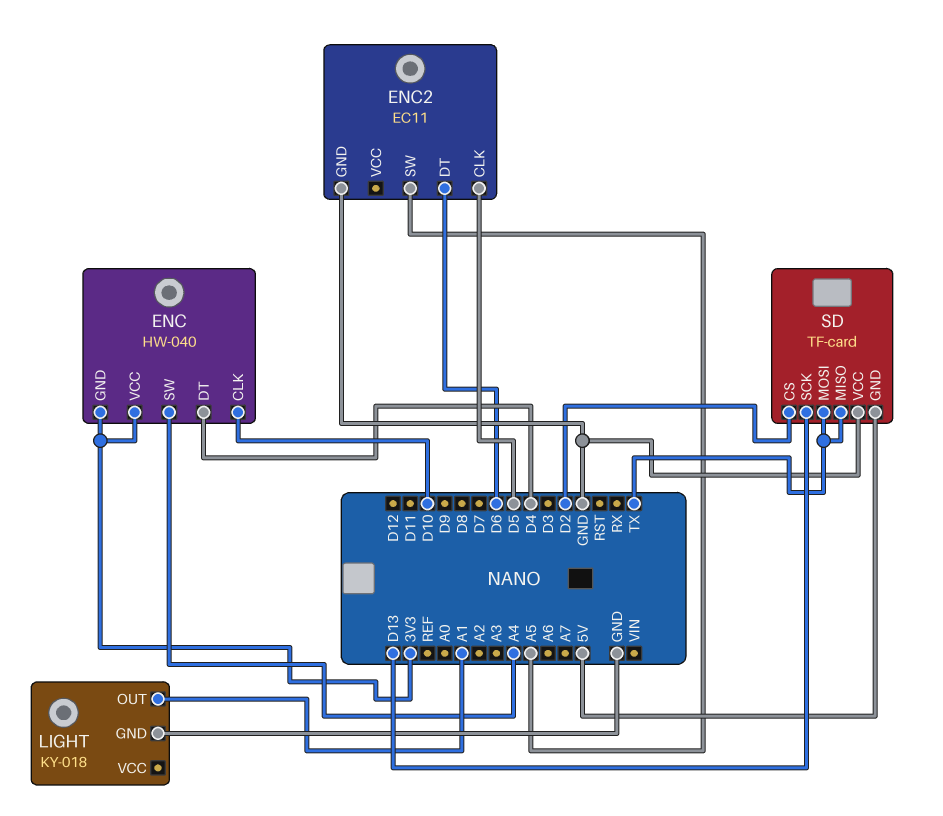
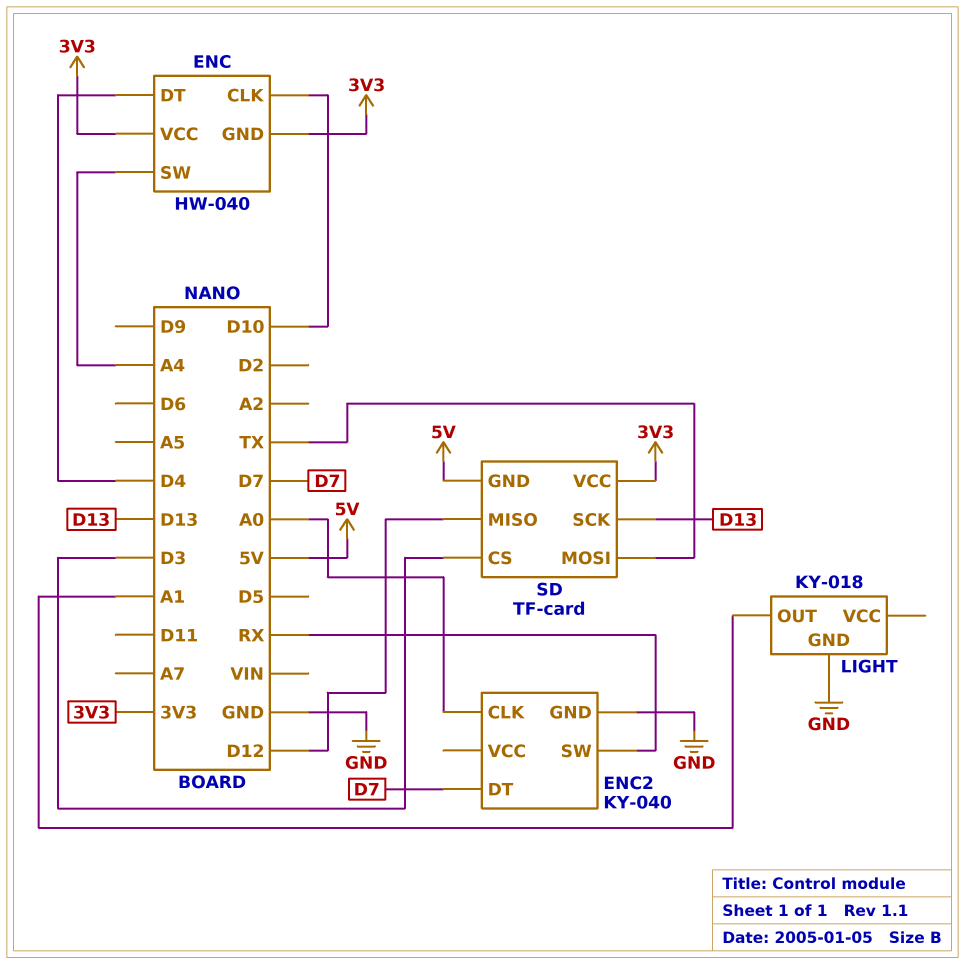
ENC2: EC11 -> KY-040
ENC2 pin CLK: D5 -> A0
ENC2 pin DT: D6 -> D7
ENC2 pin SW: A5 -> RX
SD pin CS: D2 -> D3
SD pin MISO: TX -> D12
SD pin VCC: GND -> 3V3

